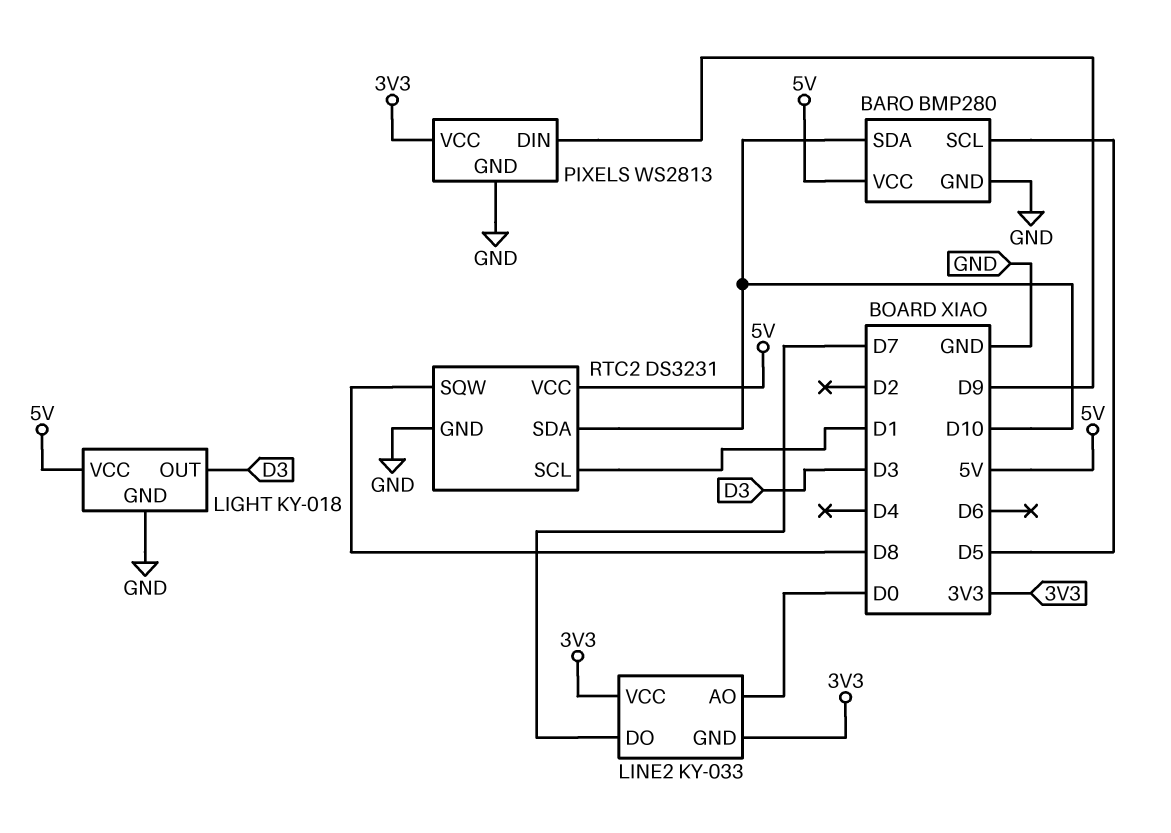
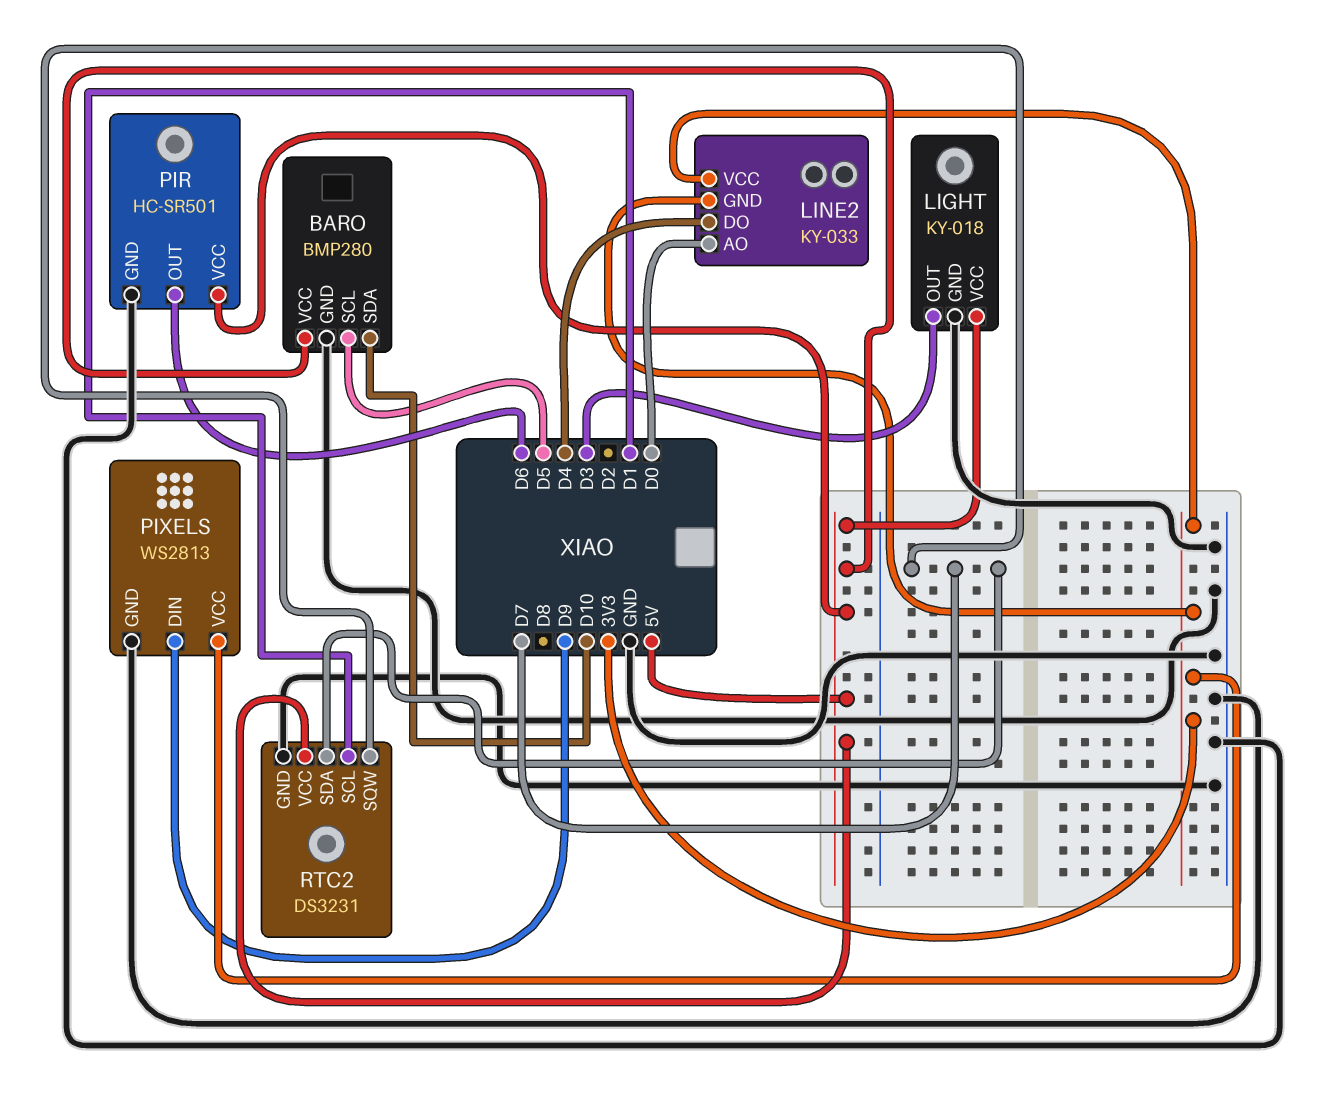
LINE2 pin DO: D7 -> D4
PIR: none -> HC-SR501
PIR pin GND: none -> GND
PIR pin OUT: none -> D6
PIR pin VCC: none -> 5V
RTC2 pin SDA: D10 -> D7
RTC2 pin SQW: D8 -> D7

